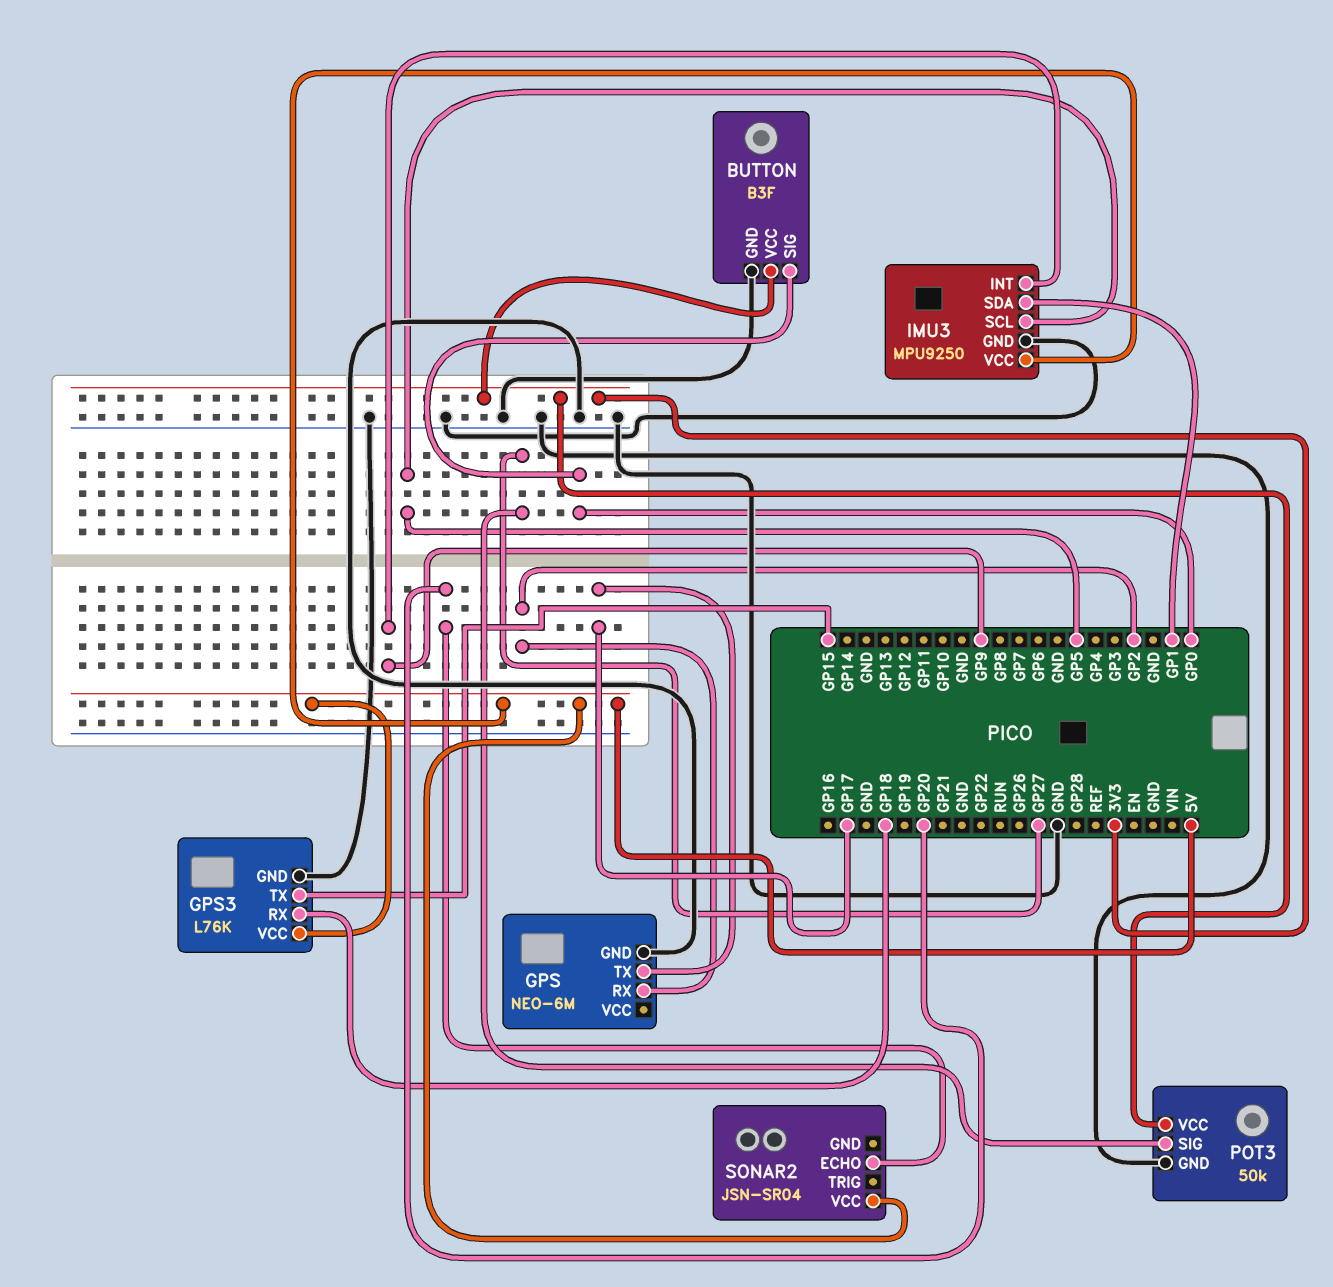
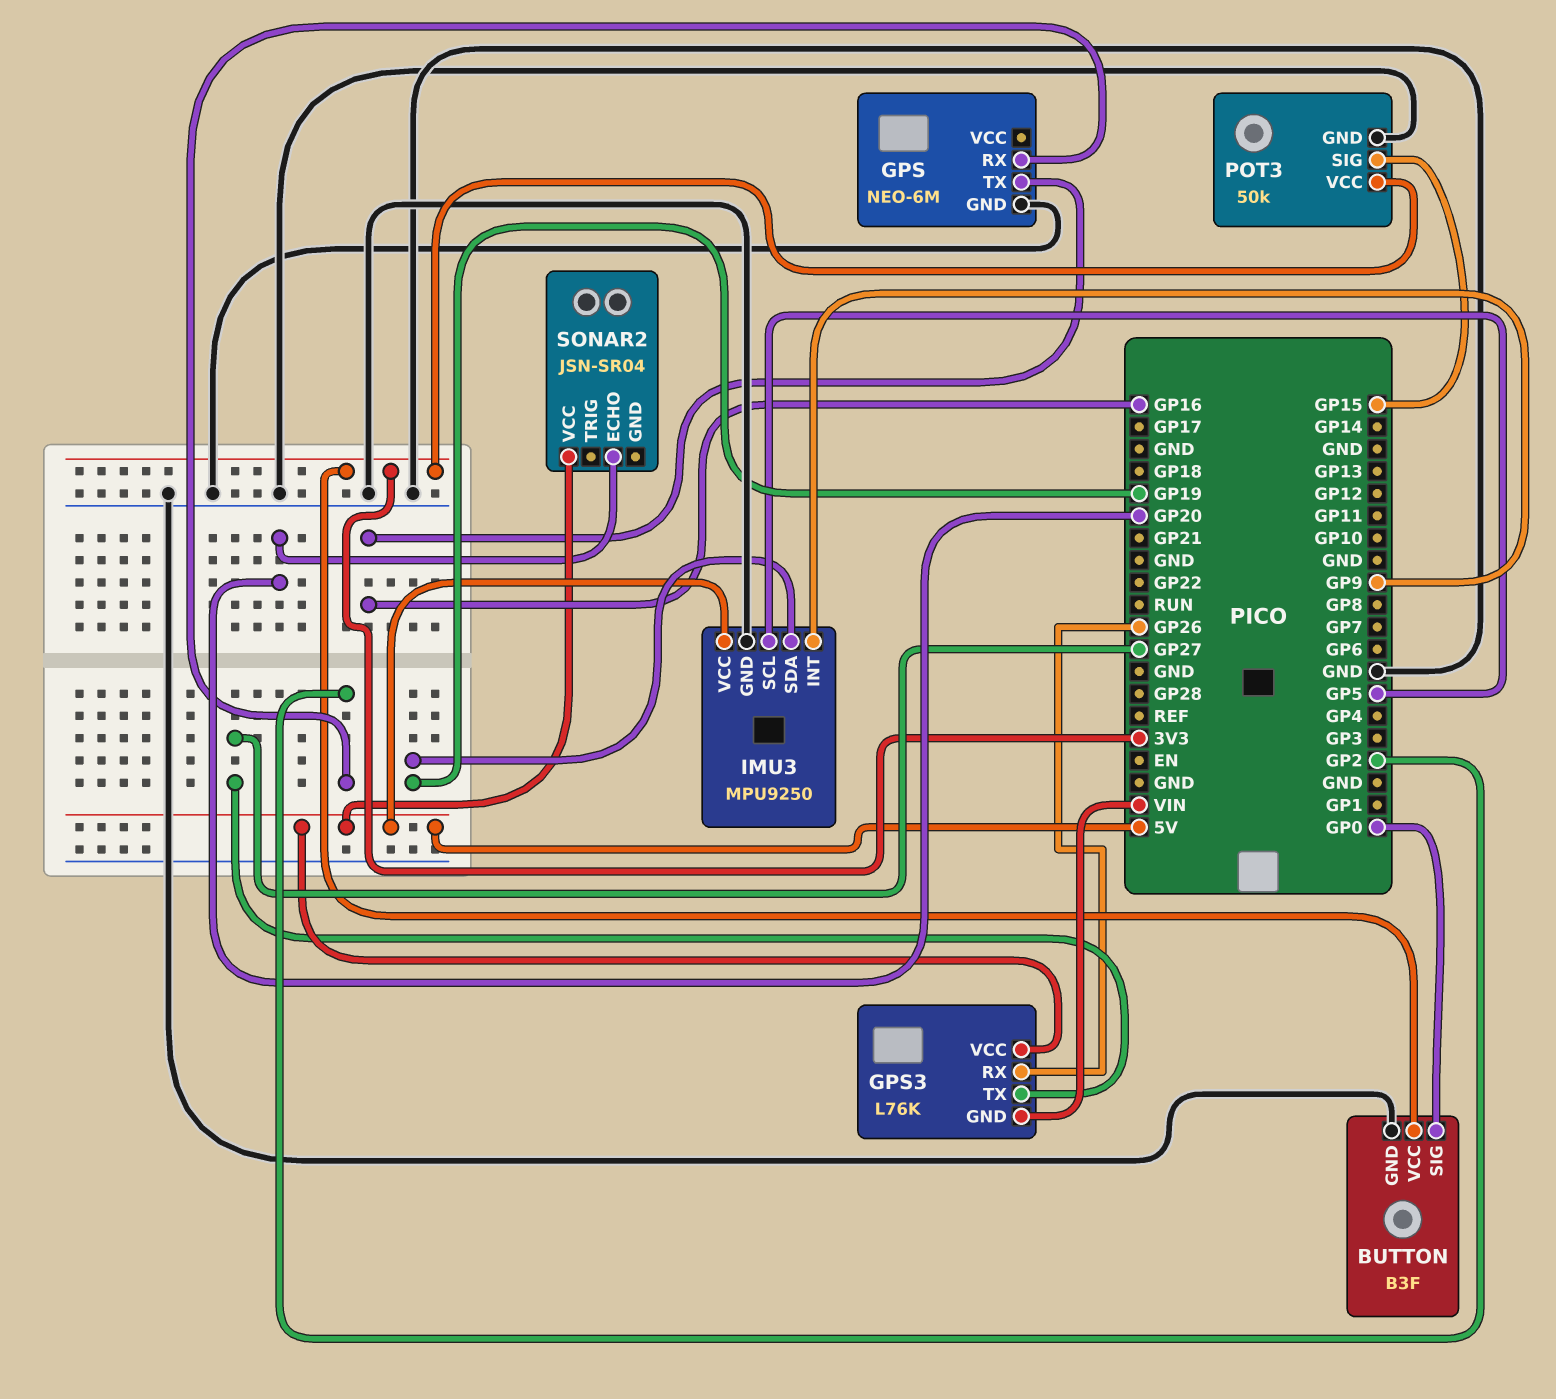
GPS pin TX: GP17 -> GP16
GPS3 pin GND: GND -> VIN
GPS3 pin RX: GP18 -> GP26
GPS3 pin TX: GP15 -> GP27
IMU3 pin SDA: GP1 -> GP19
POT3 pin SIG: GP27 -> GP15

